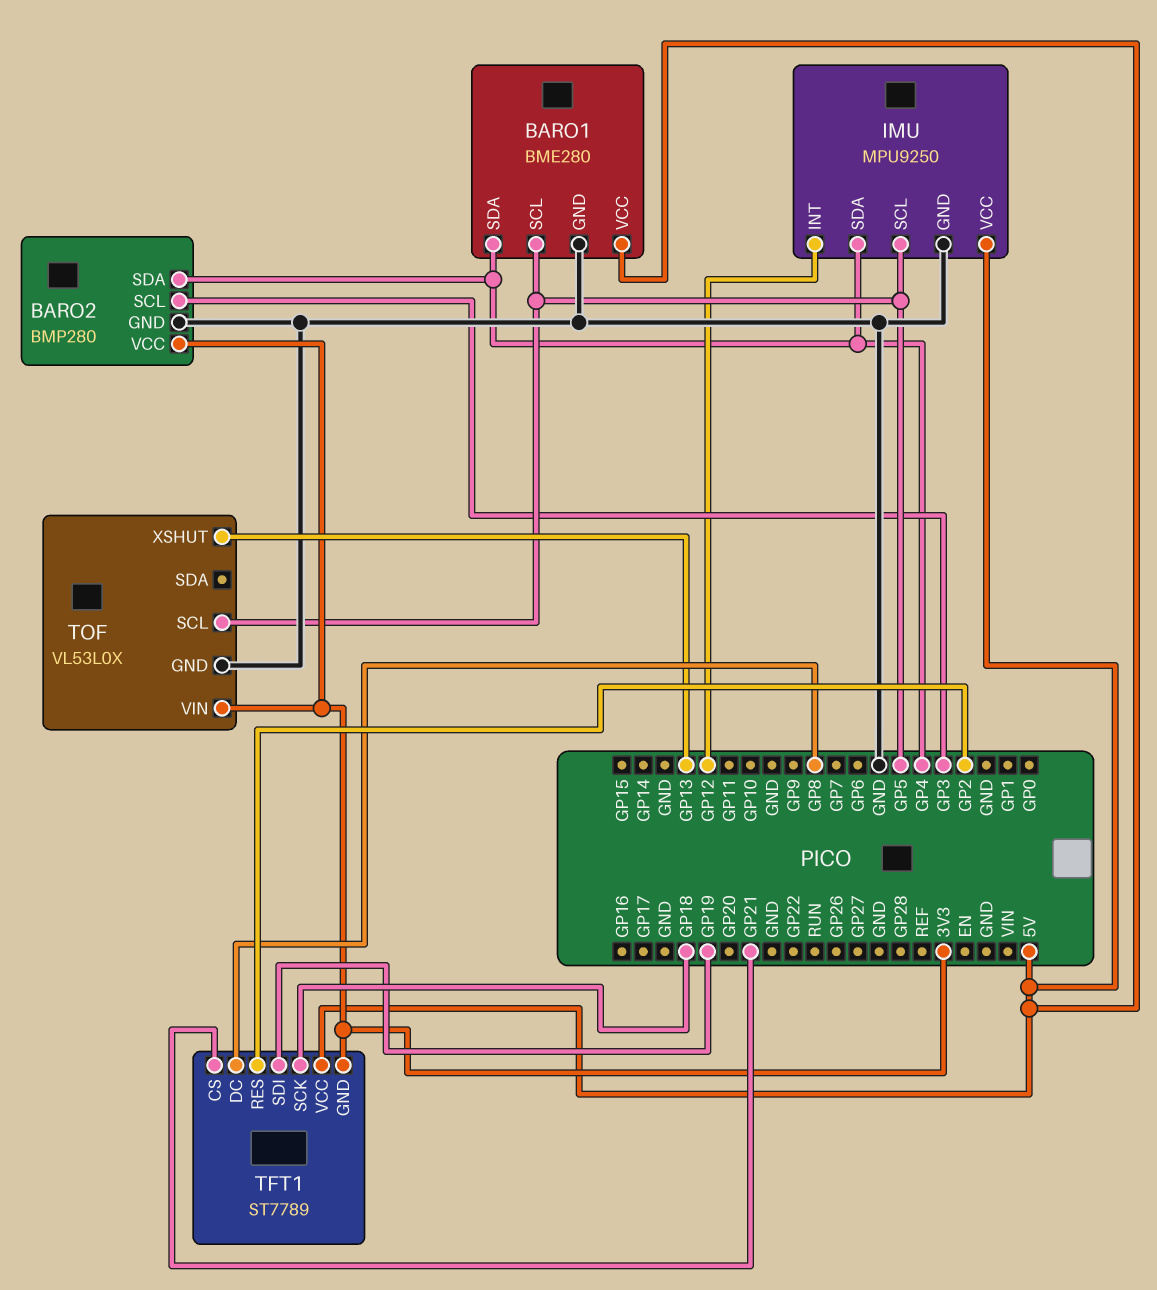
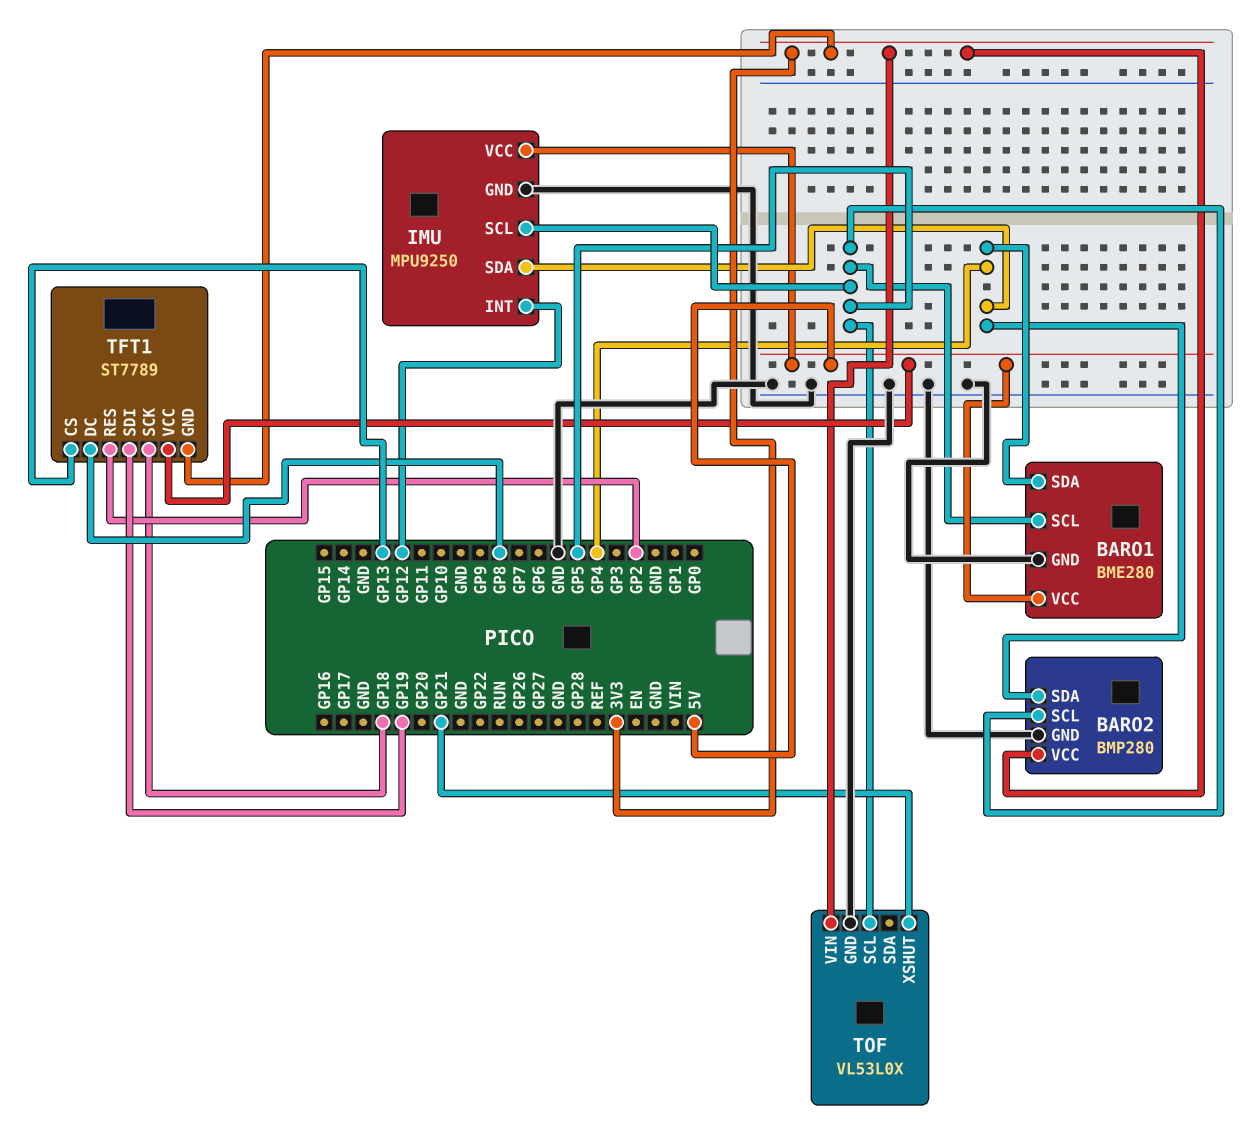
BARO2 pin SCL: GP3 -> GP5
TFT1 pin CS: GP21 -> GP13
TOF pin XSHUT: GP13 -> GP21

